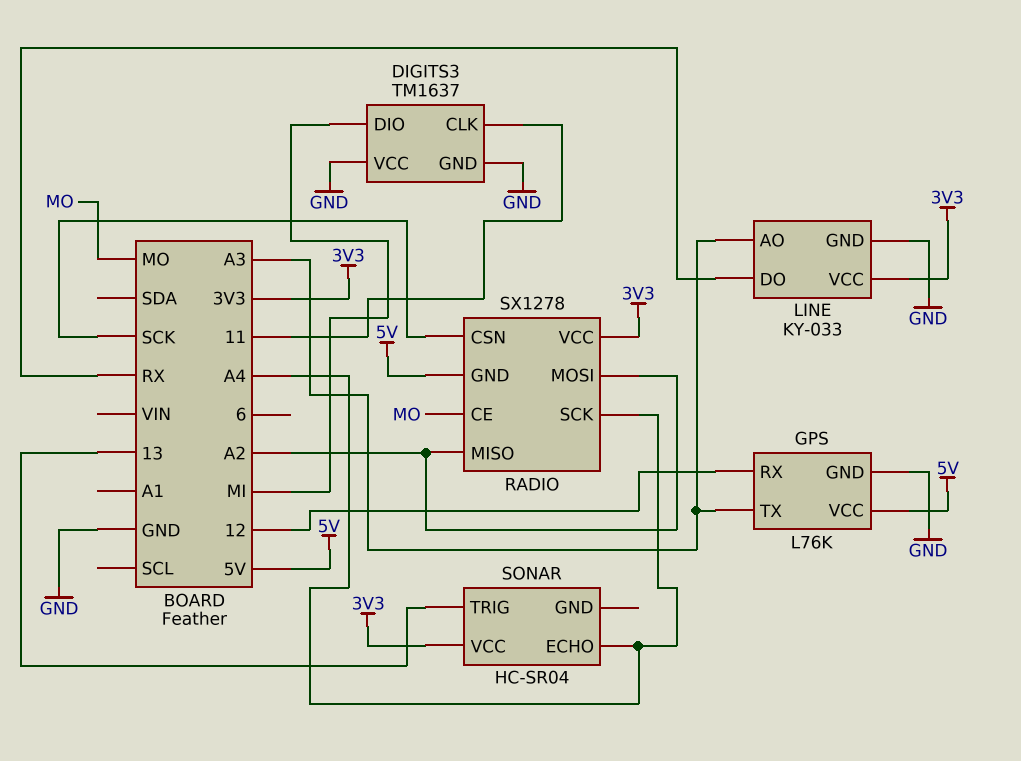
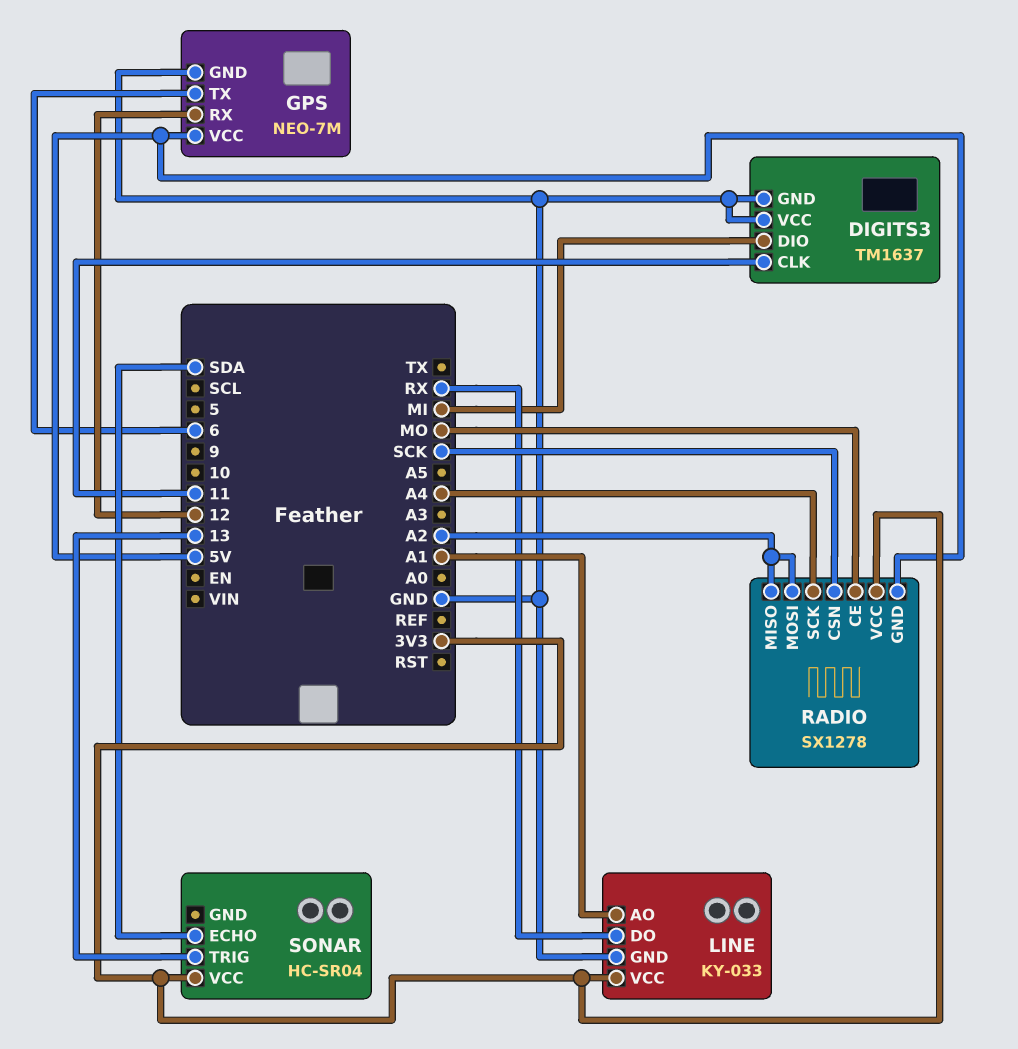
GPS: L76K -> NEO-7M
GPS pin TX: A3 -> 6
LINE pin AO: A3 -> A1
SONAR pin ECHO: A4 -> SDA

